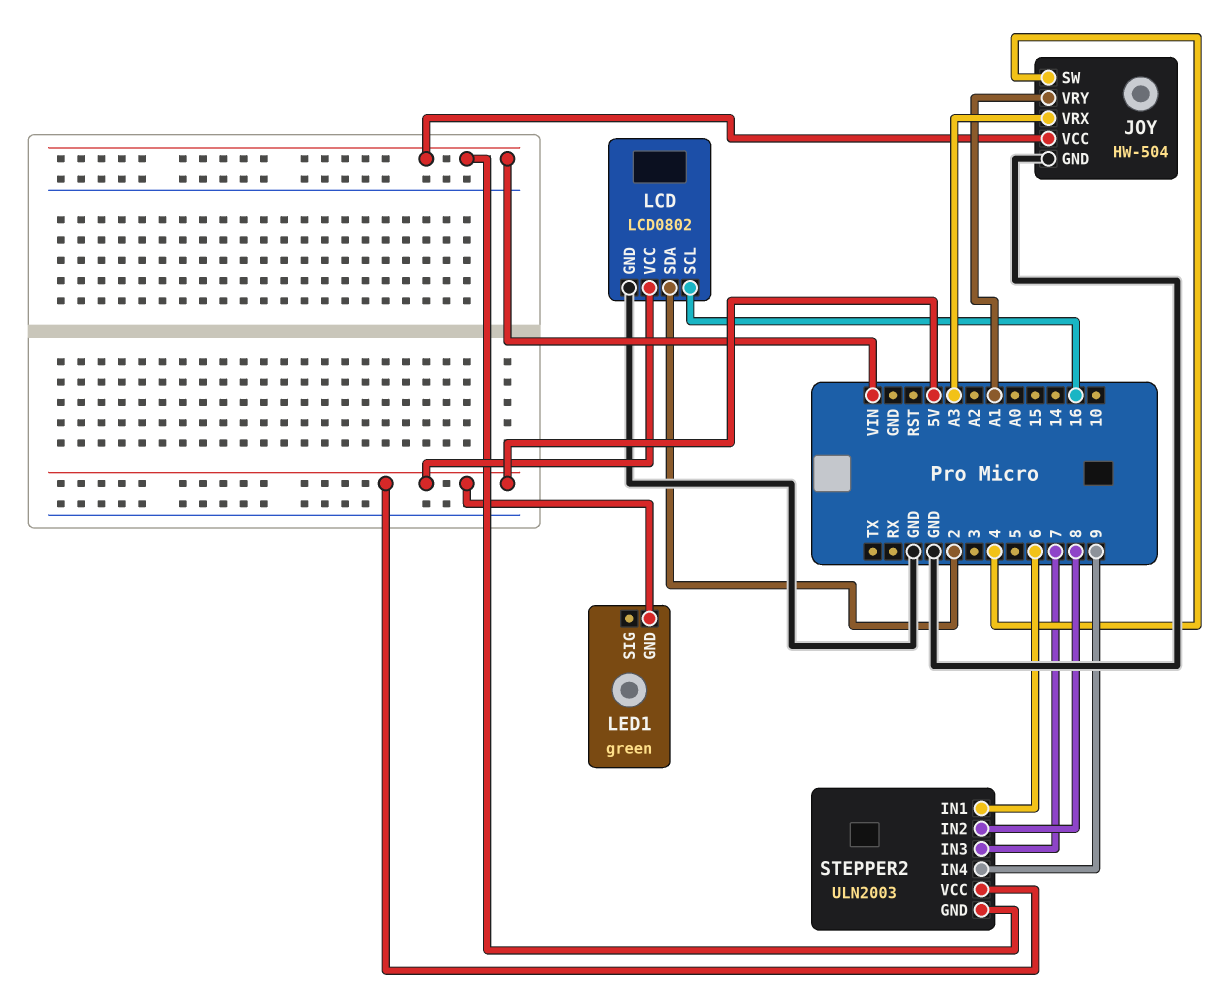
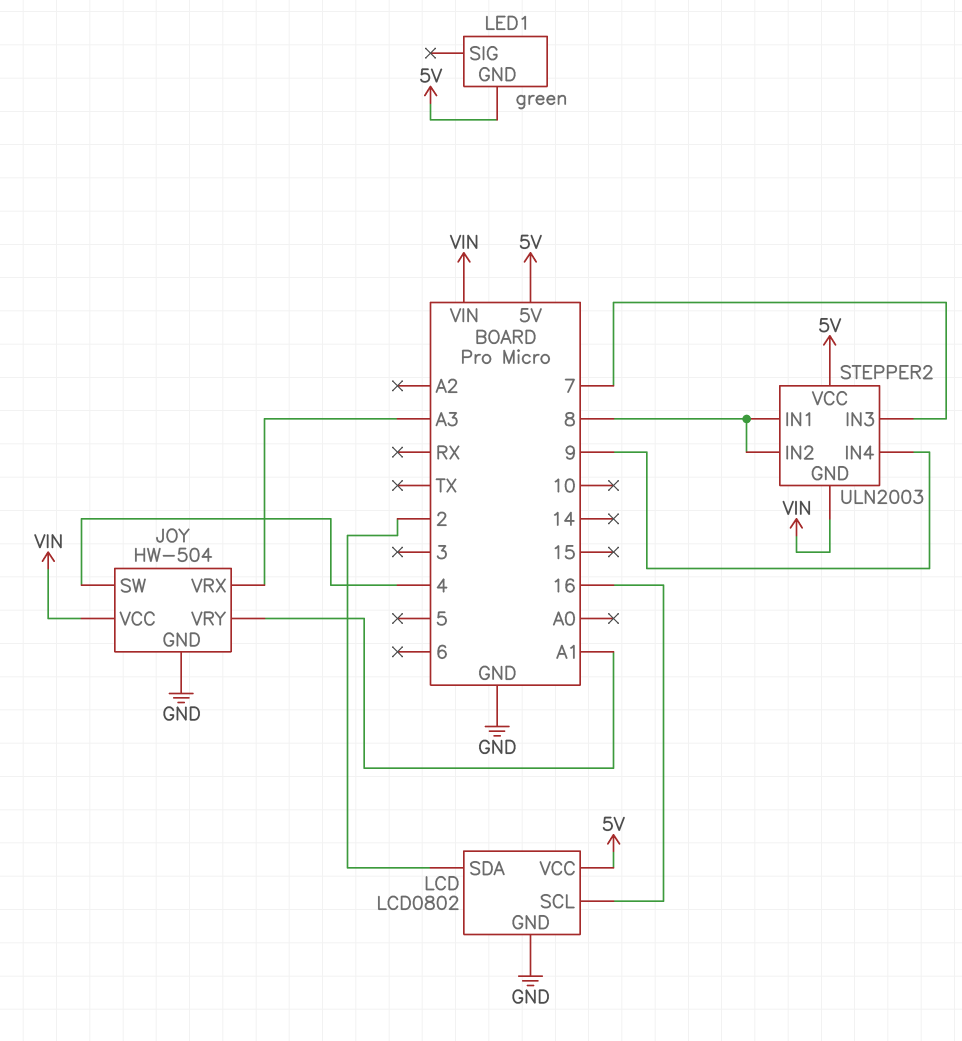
STEPPER2 pin IN1: 6 -> 8

